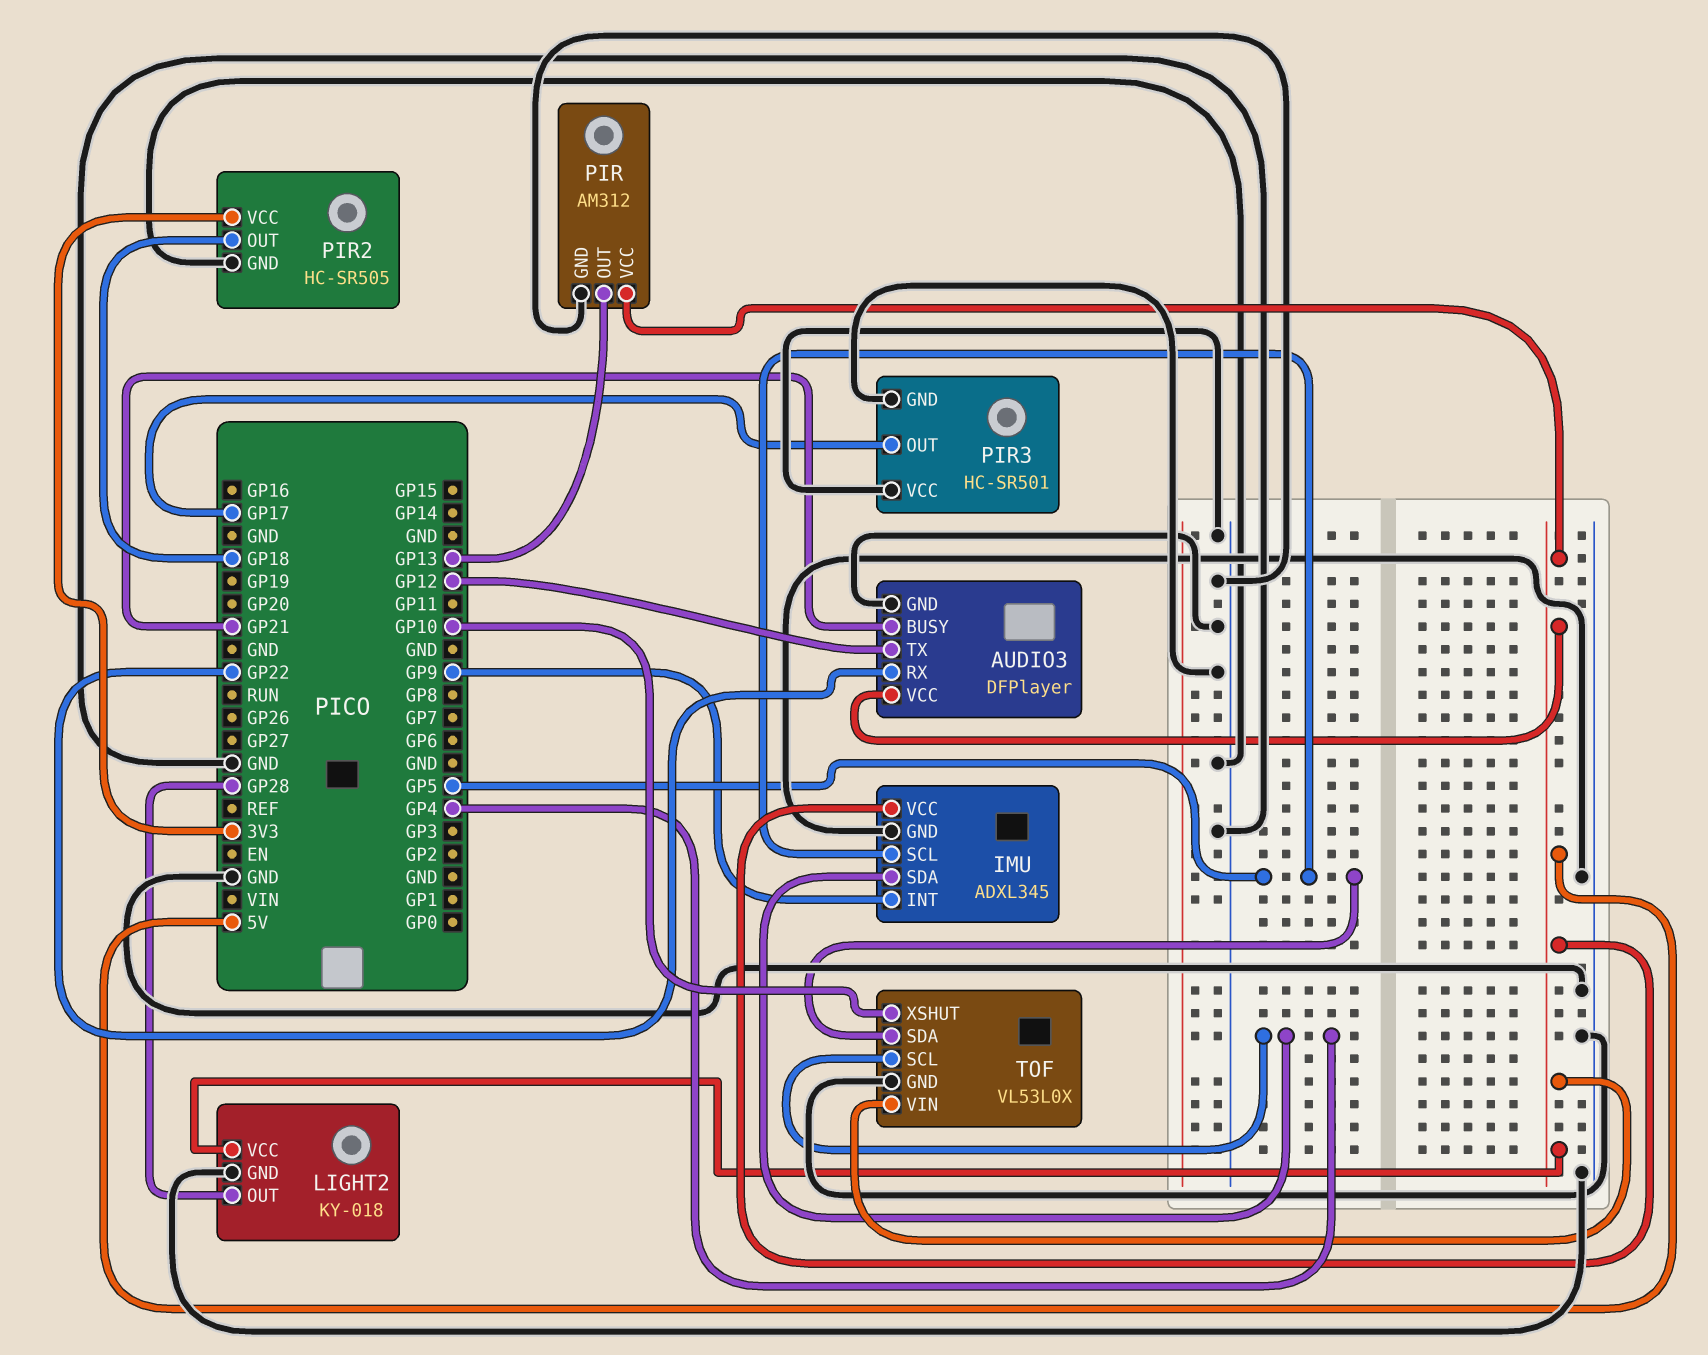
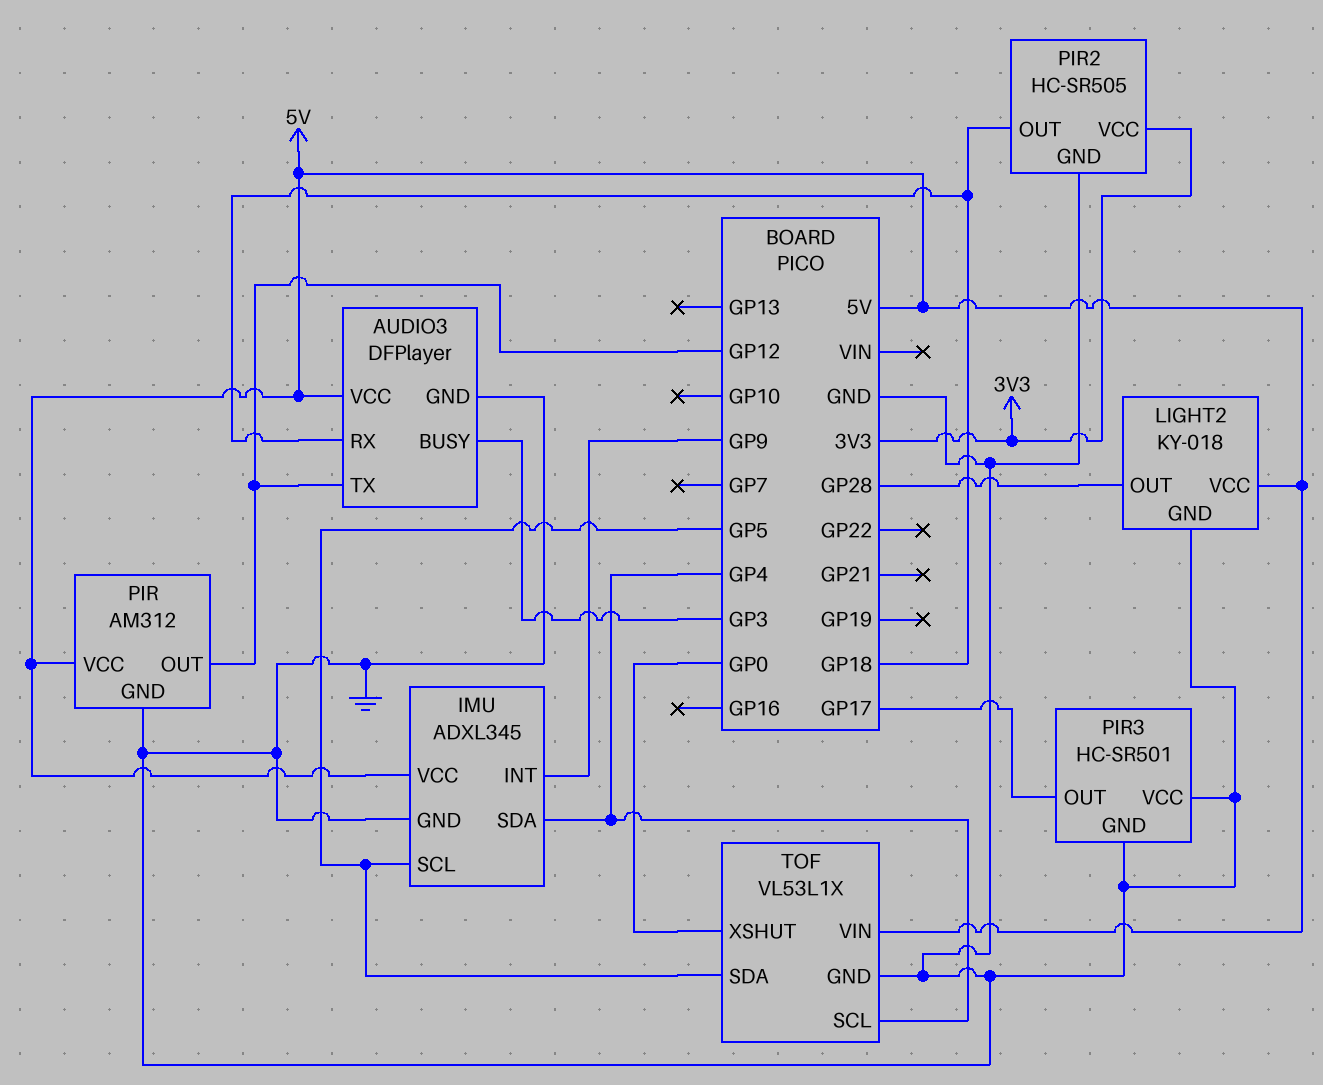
AUDIO3 pin BUSY: GP21 -> GP3
AUDIO3 pin RX: GP22 -> GP18
PIR pin OUT: GP13 -> GP12
TOF: VL53L0X -> VL53L1X
TOF pin XSHUT: GP10 -> GP0

